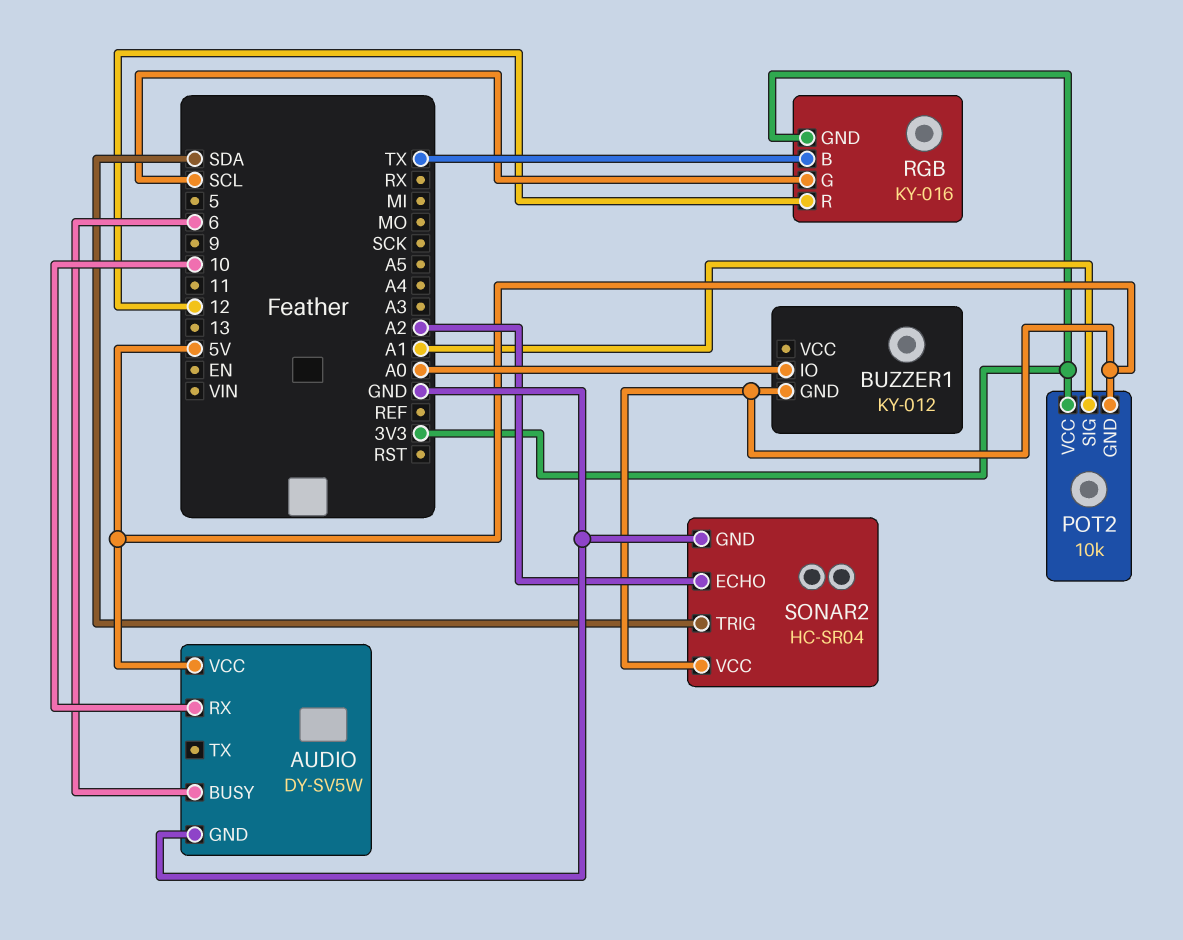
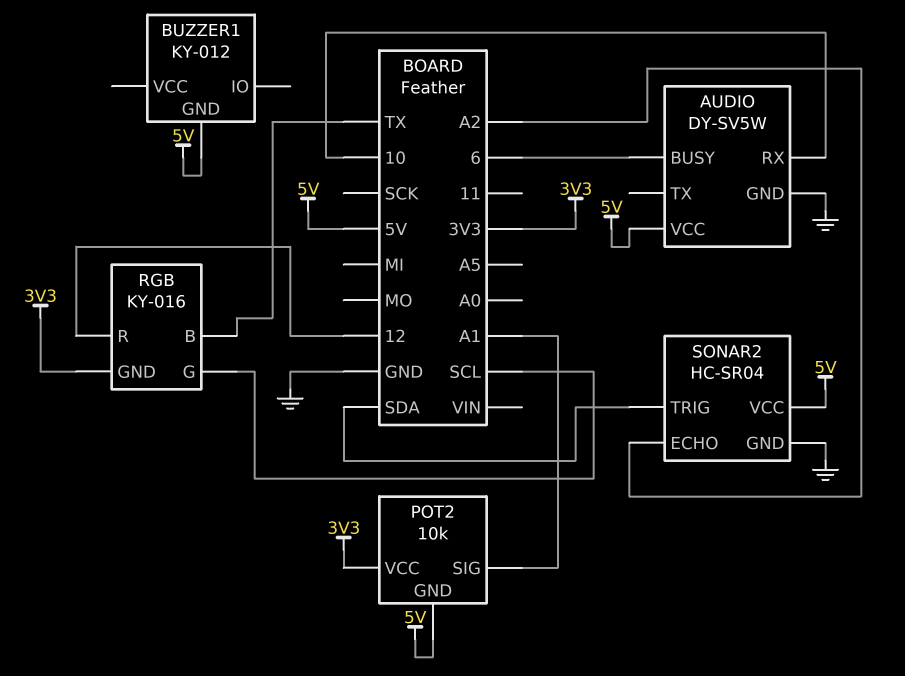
BUZZER1 pin IO: A0 -> none

